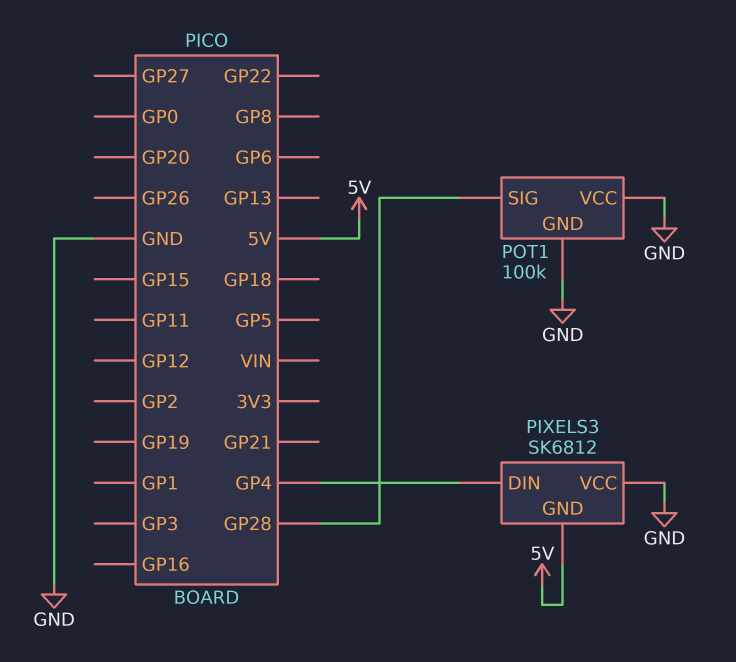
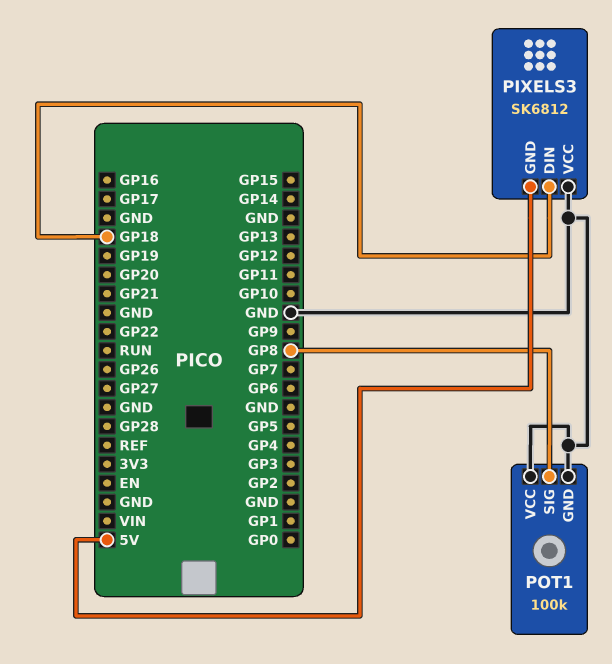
PIXELS3 pin DIN: GP4 -> GP18
POT1 pin SIG: GP28 -> GP8

